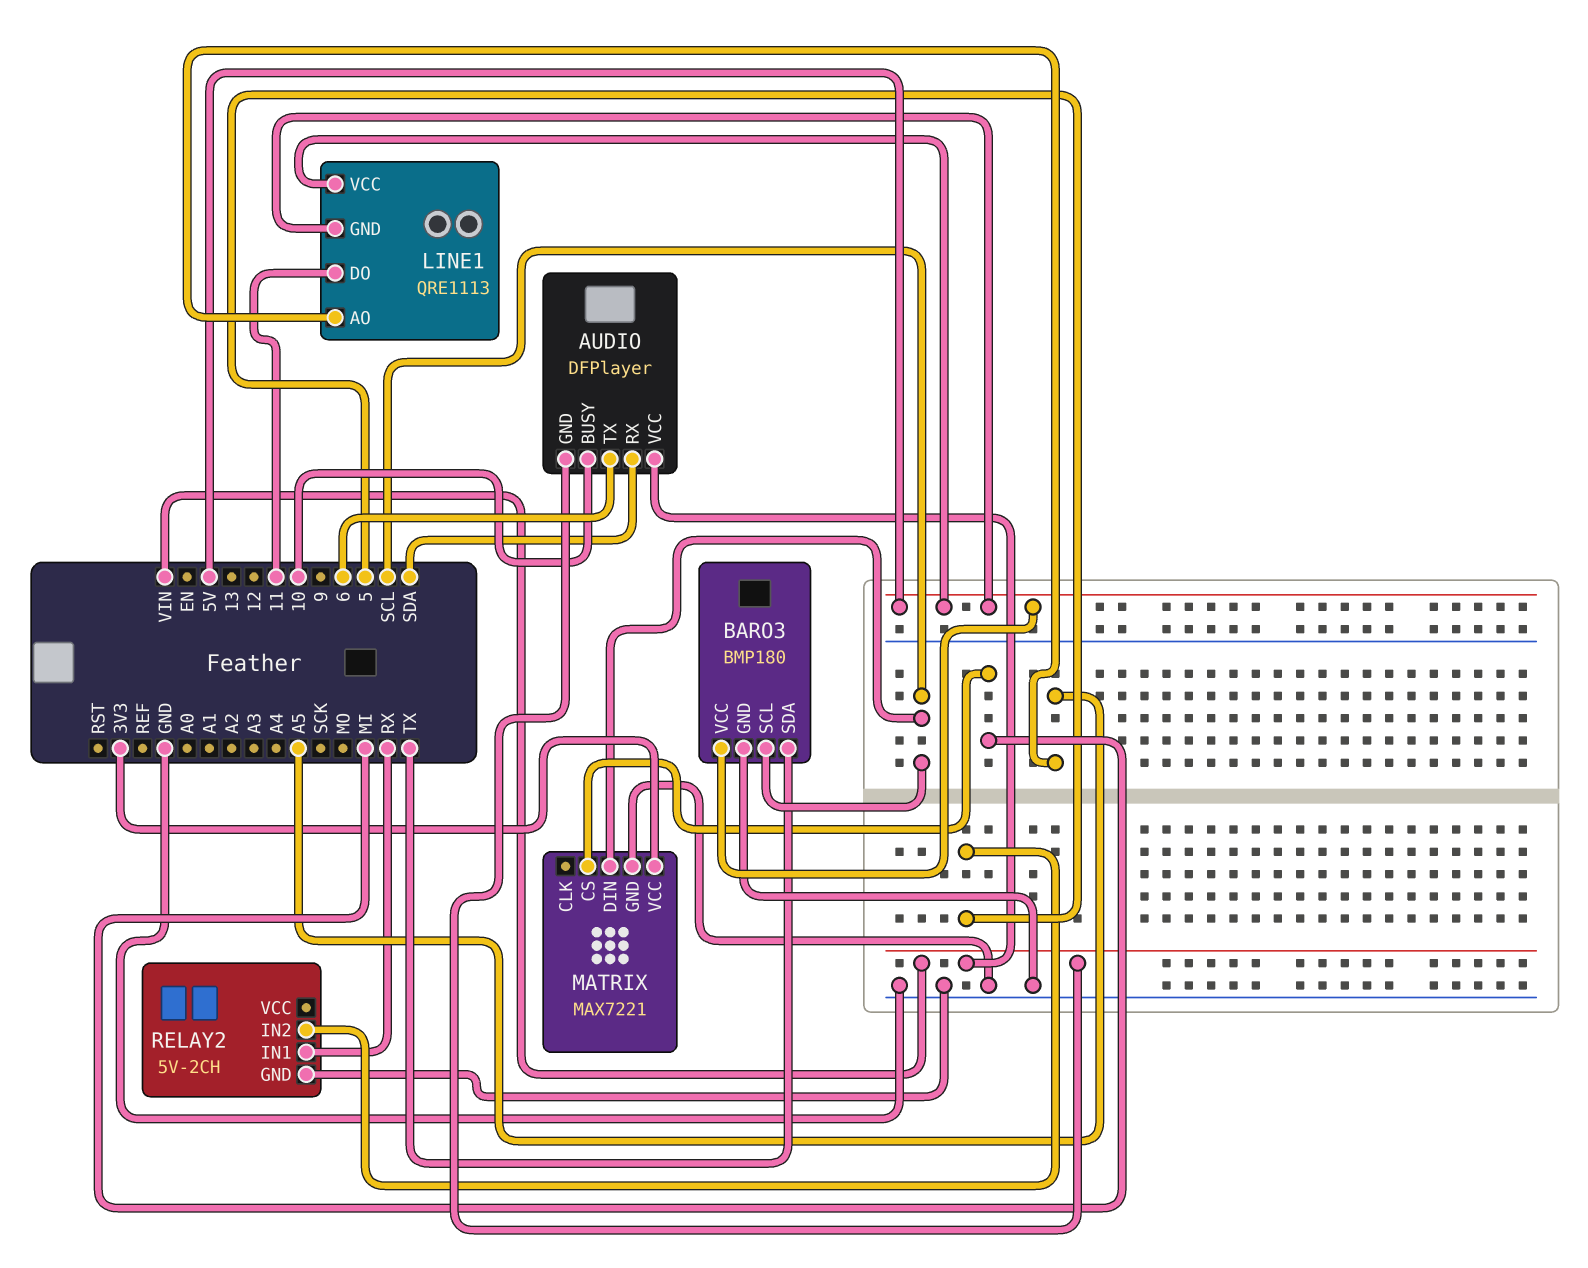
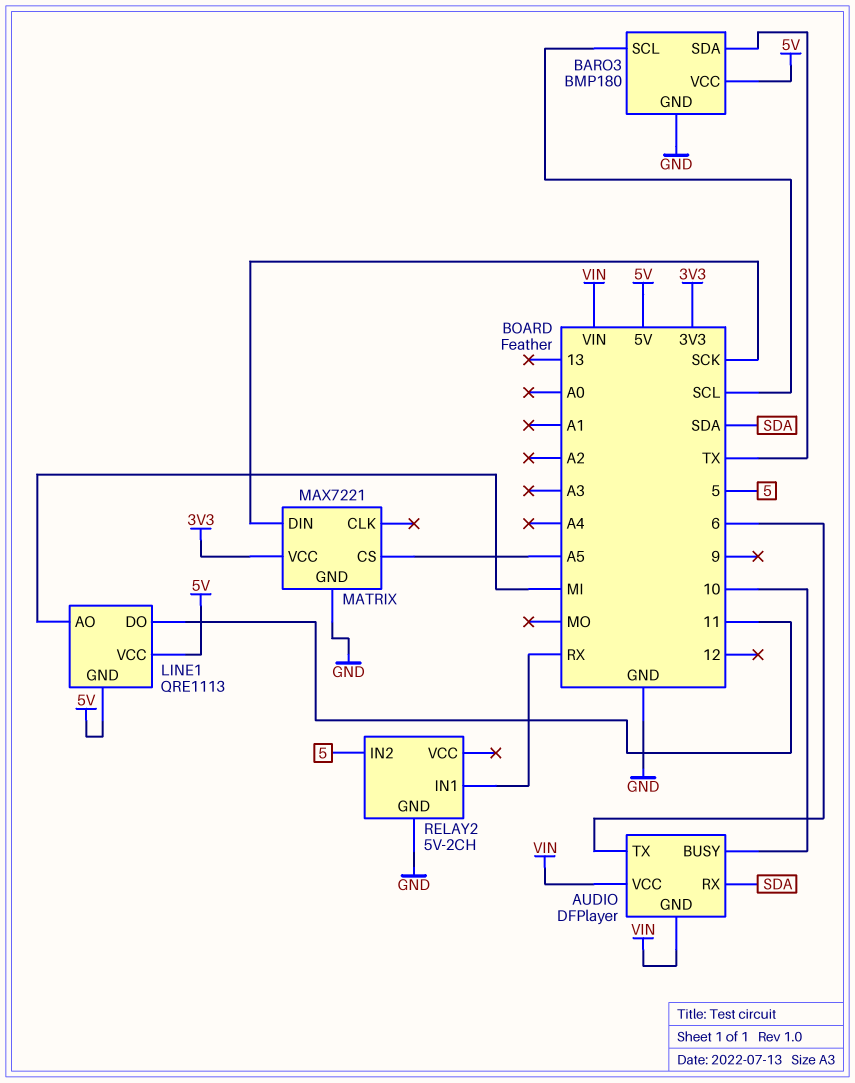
LINE1 pin AO: A5 -> MI
MATRIX pin CS: MI -> A5
MATRIX pin DIN: SCL -> SCK

